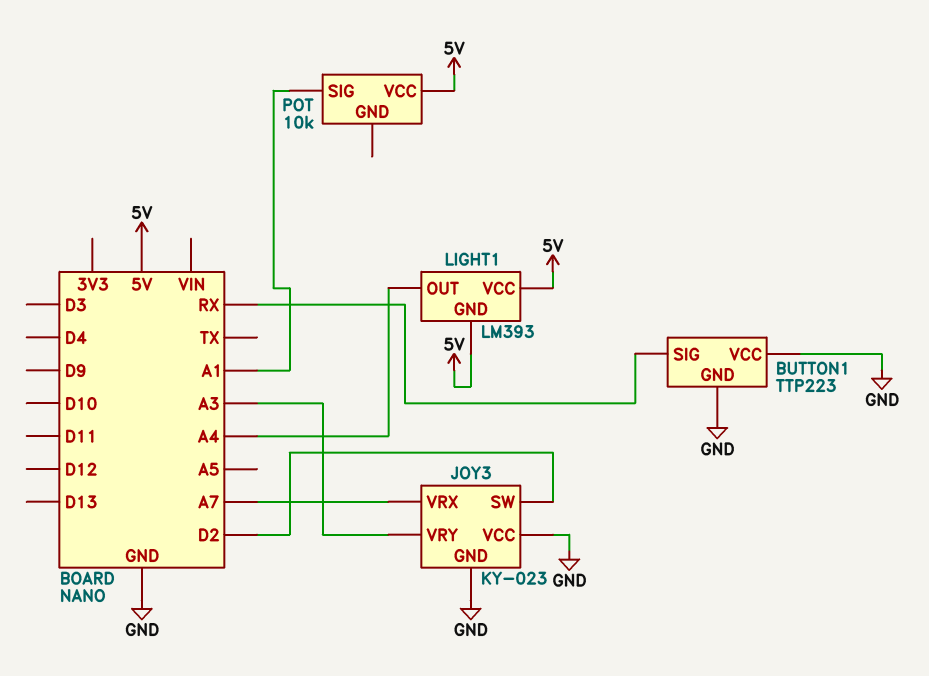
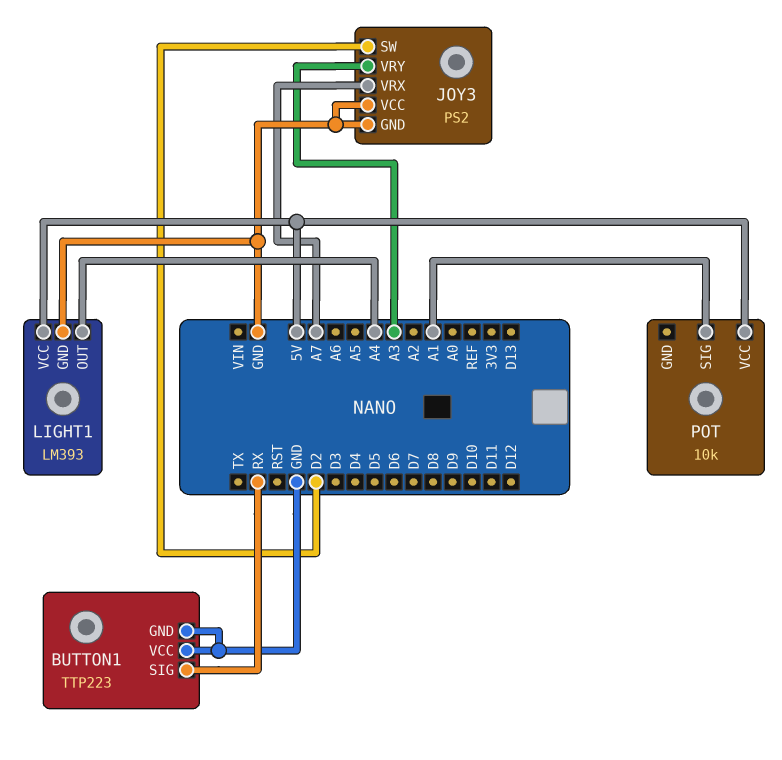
JOY3: KY-023 -> PS2
LIGHT1 pin GND: 5V -> GND

